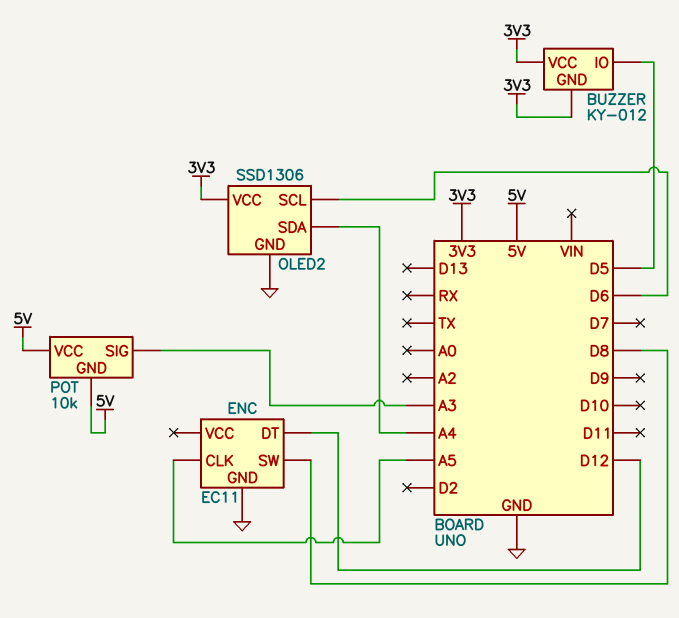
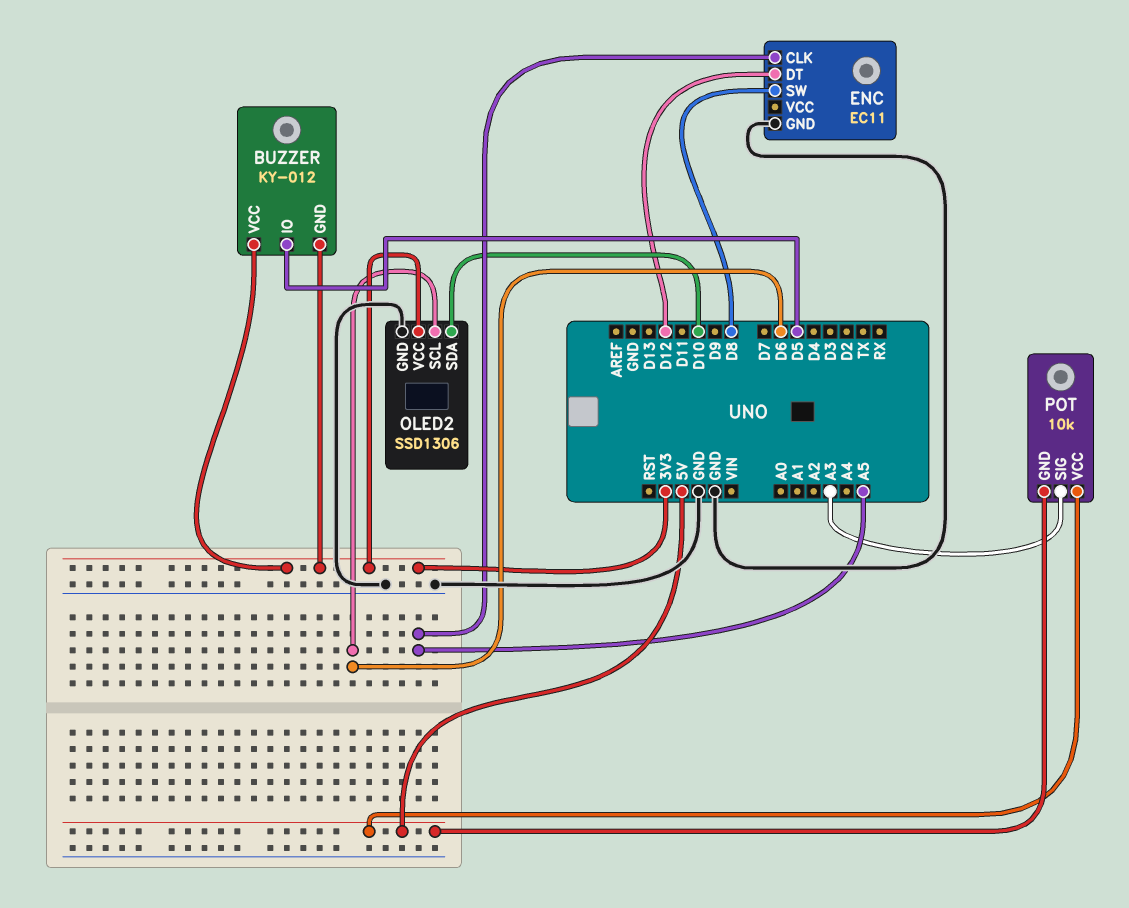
OLED2 pin SDA: A4 -> D10

